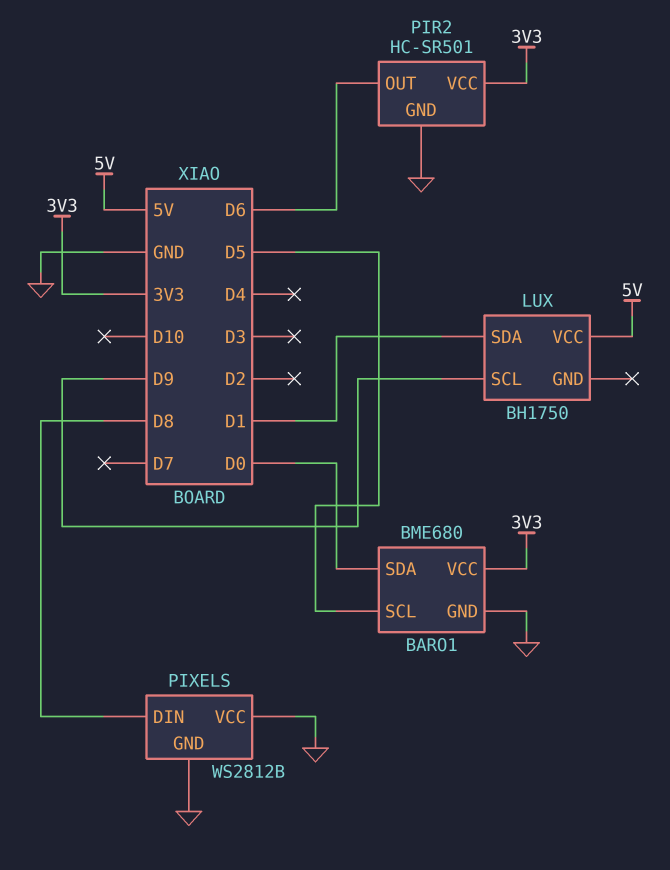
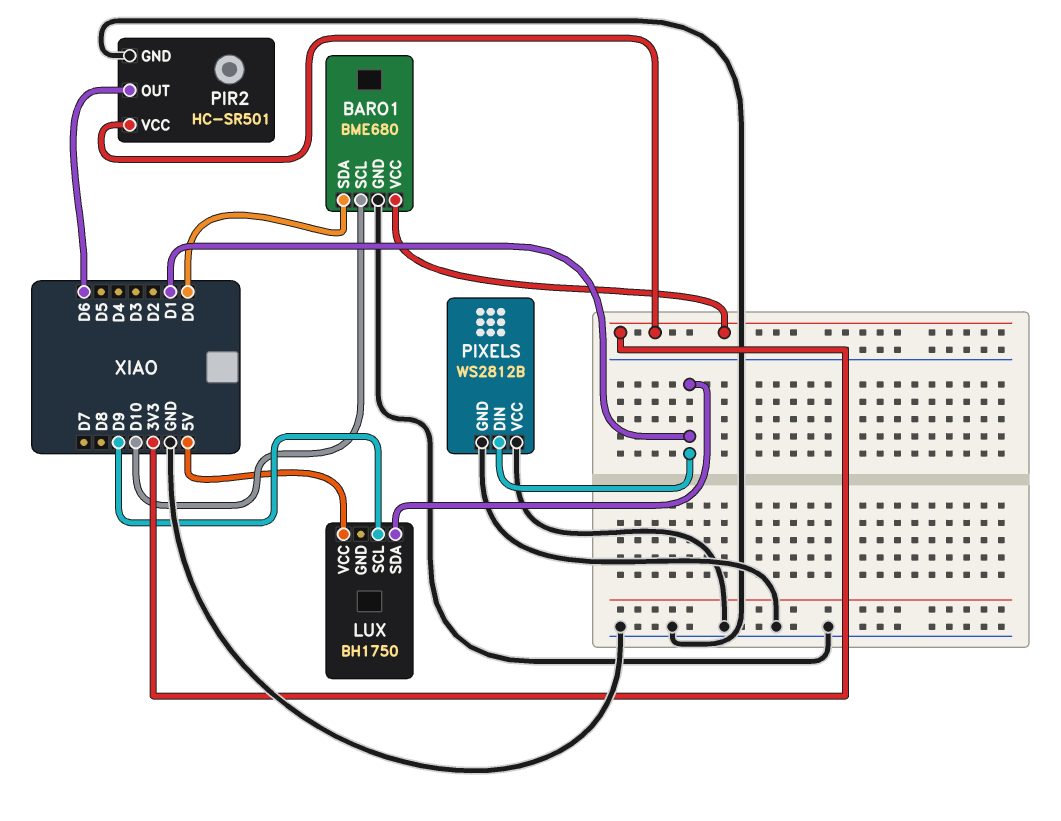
BARO1 pin SCL: D5 -> D10
PIXELS pin DIN: D8 -> D1

